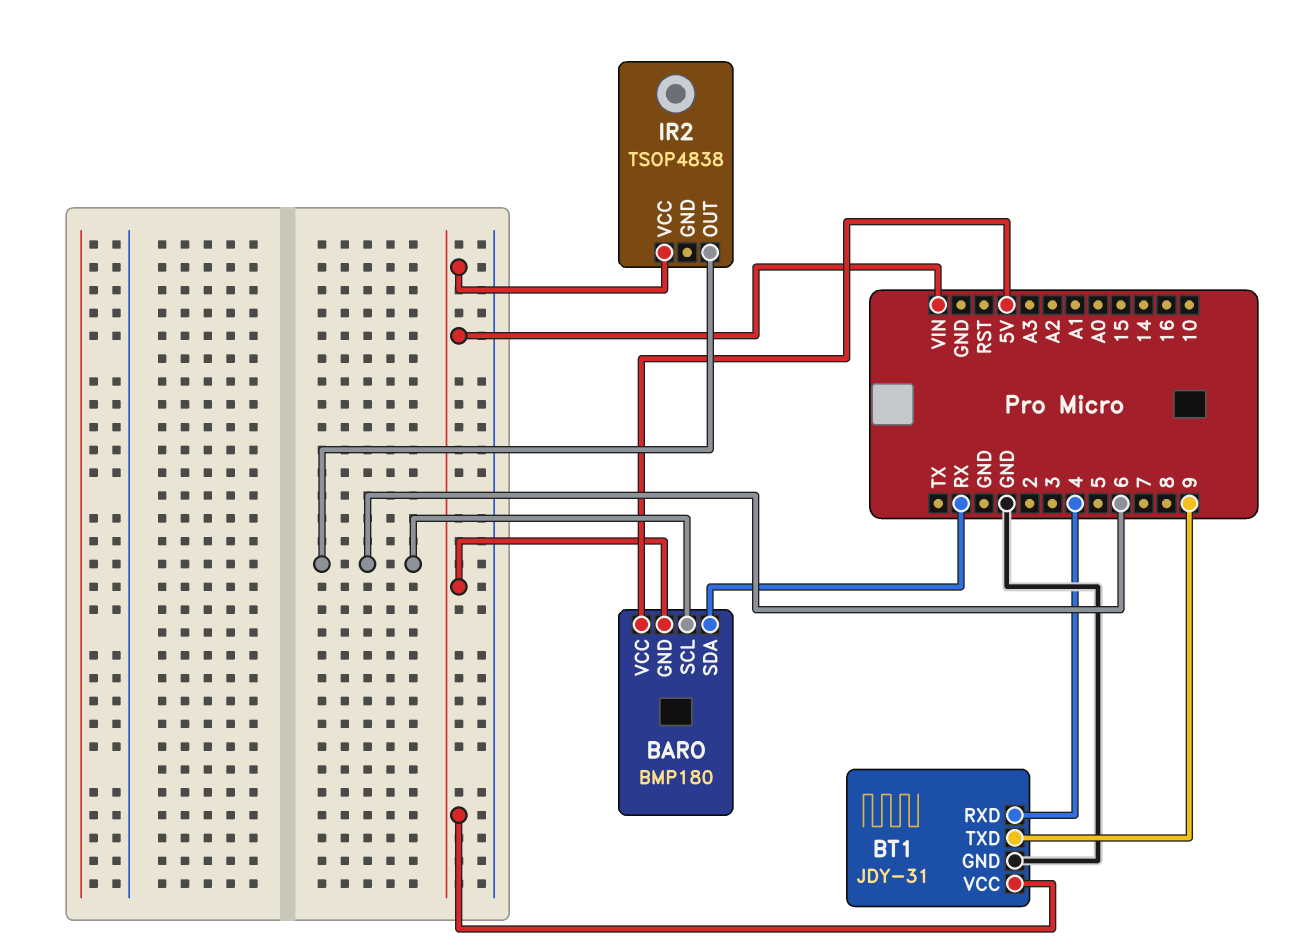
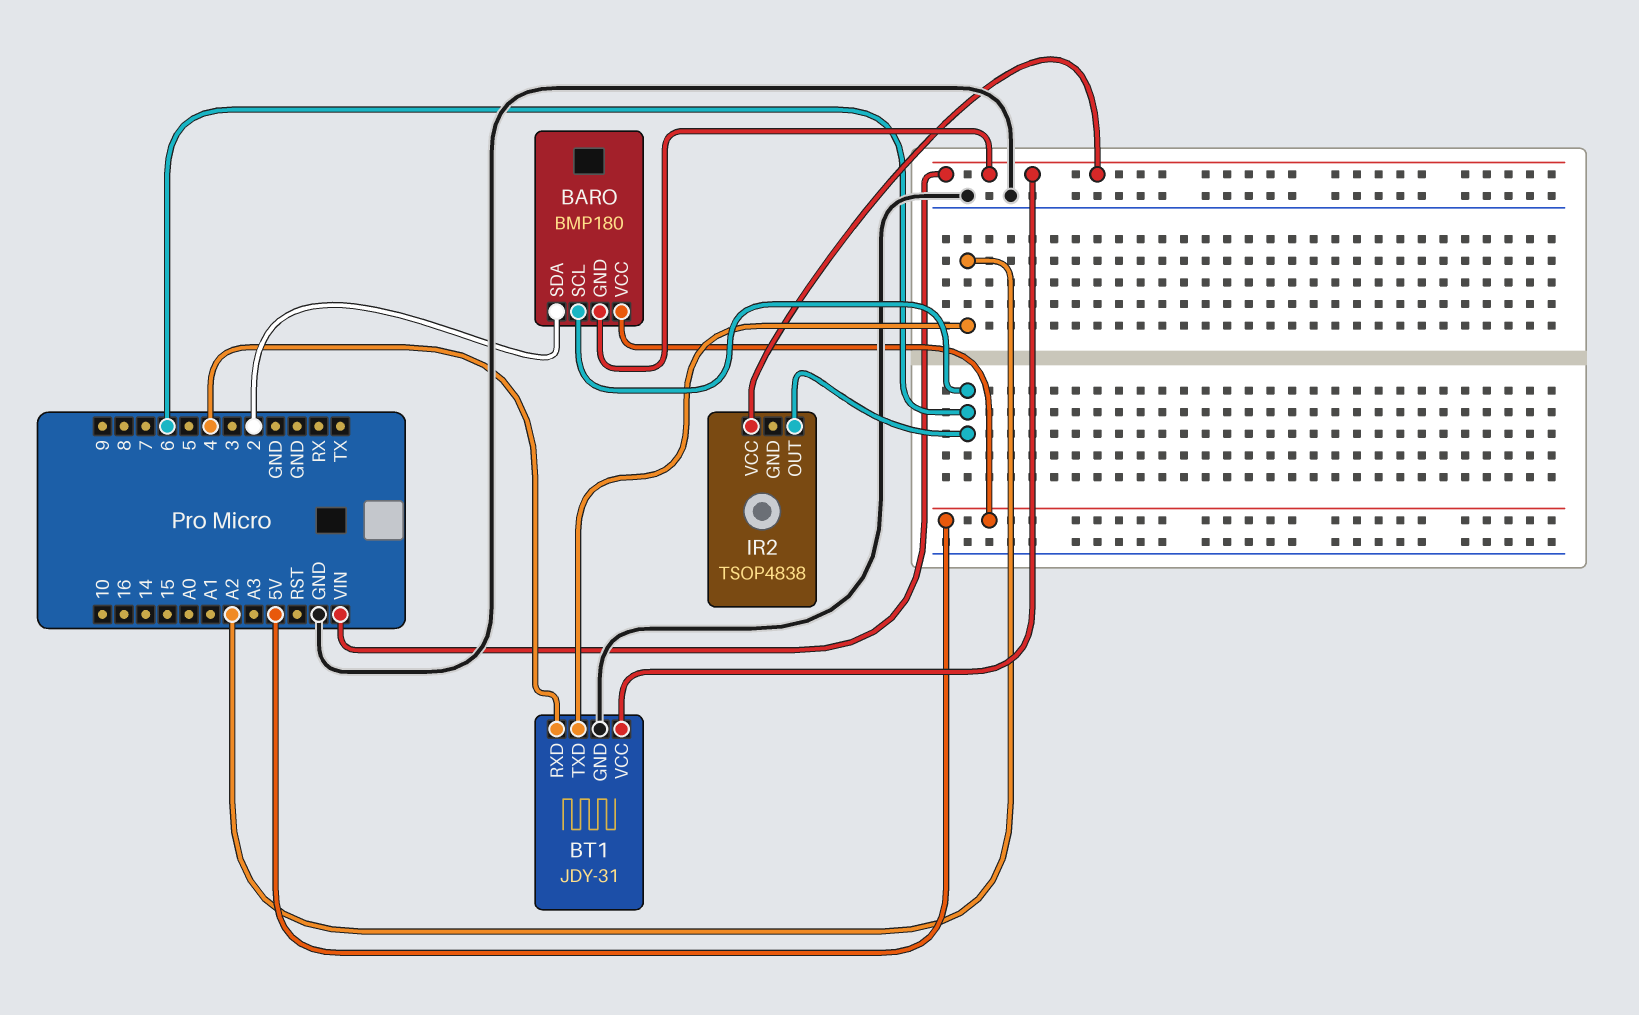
BARO pin SDA: RX -> 2
BT1 pin TXD: 9 -> A2

